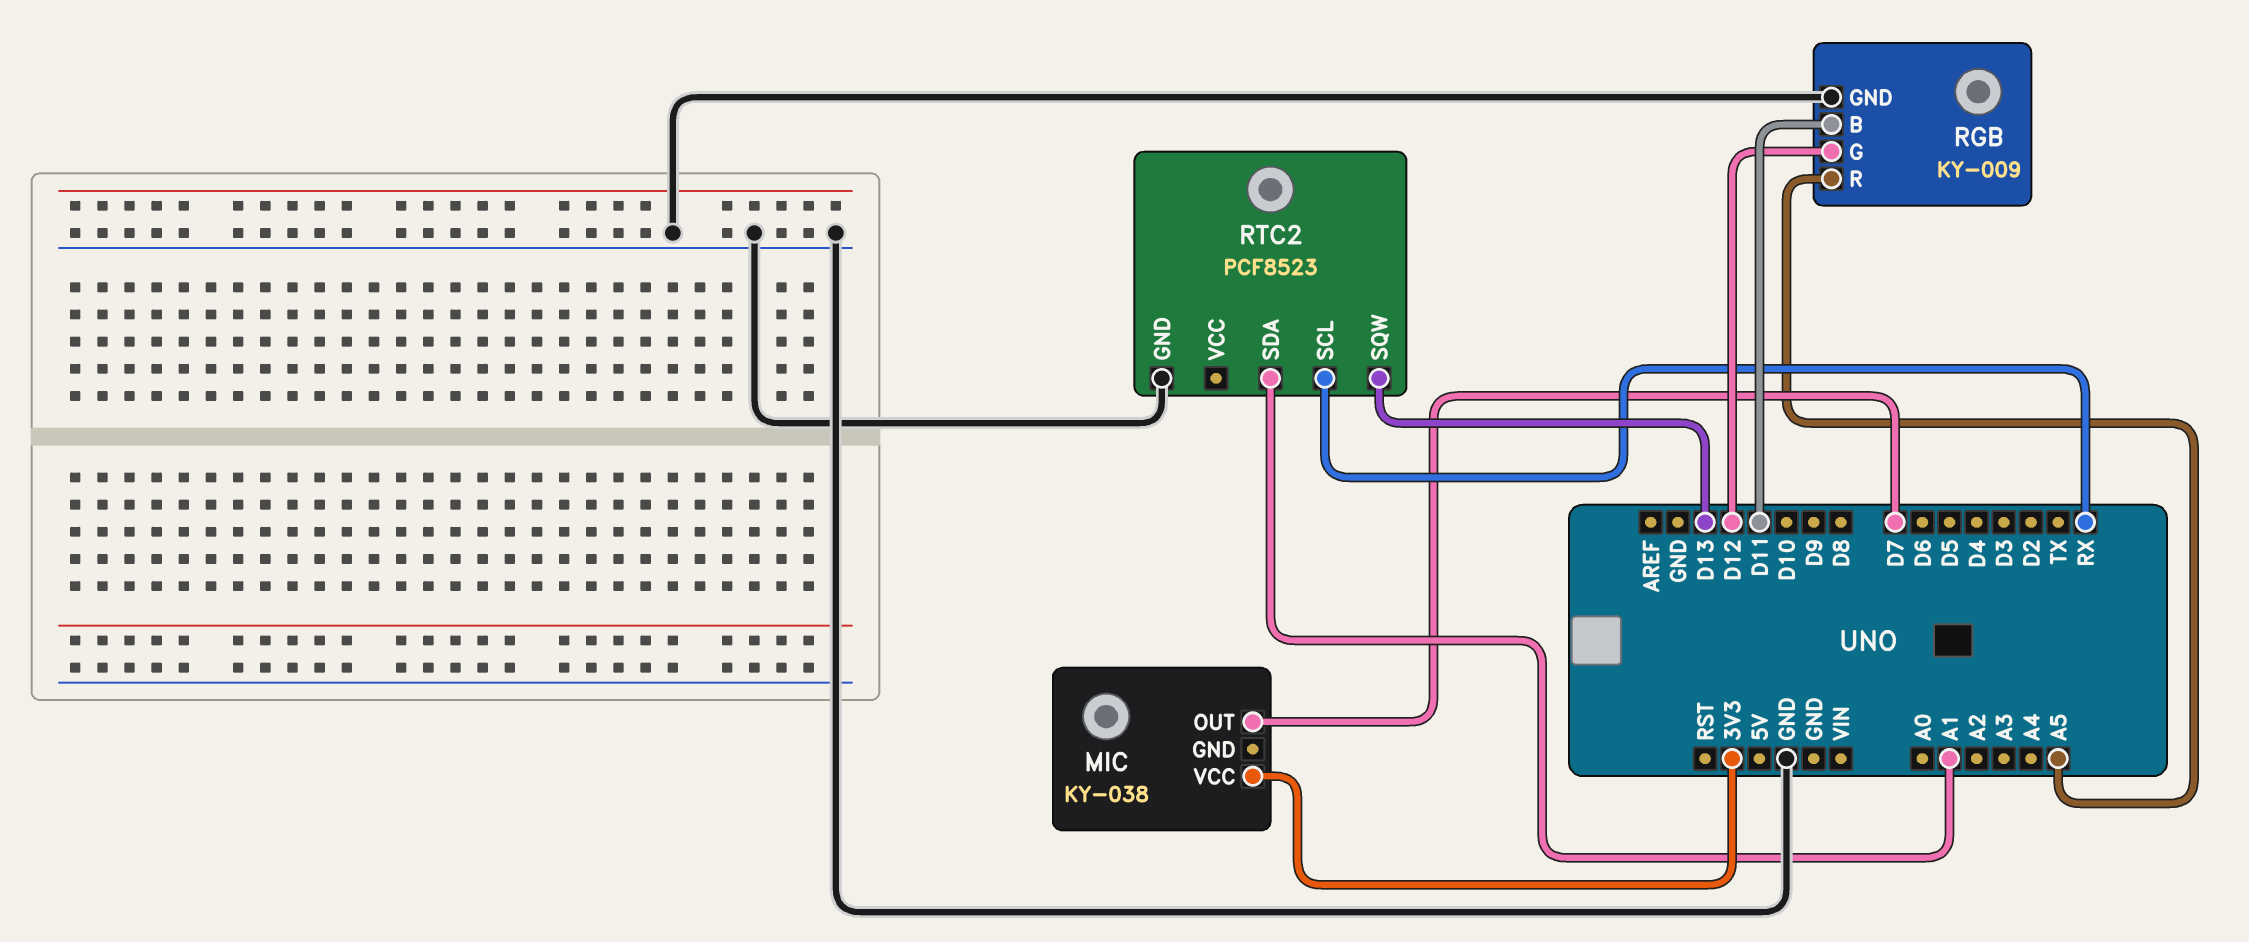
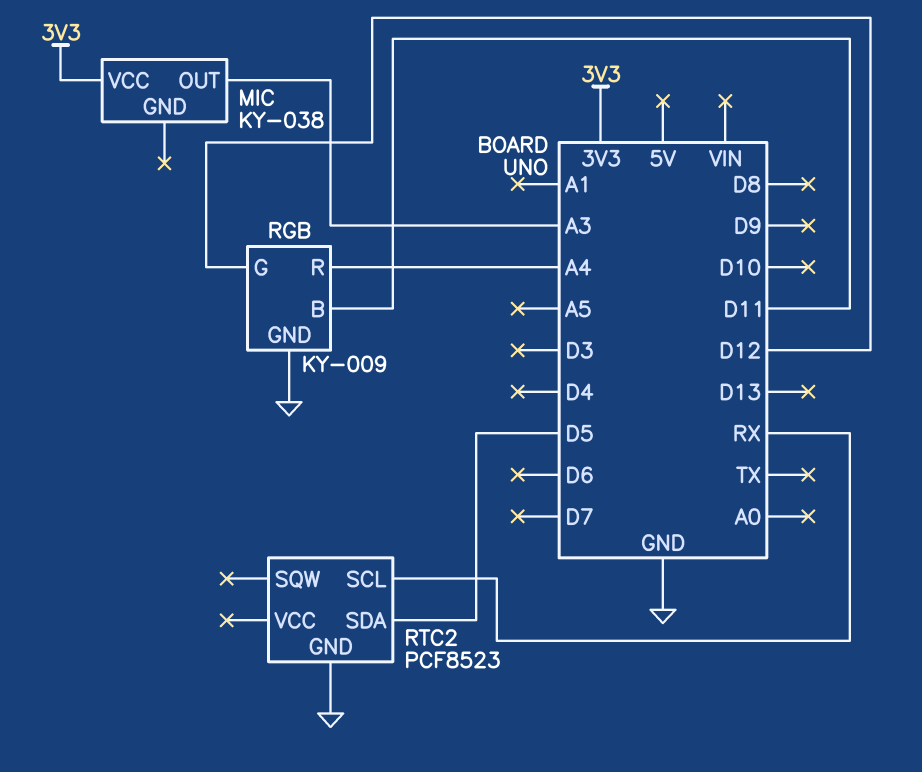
MIC pin OUT: D7 -> A3
RGB pin R: A5 -> A4
RTC2 pin SDA: A1 -> D5
RTC2 pin SQW: D13 -> none

